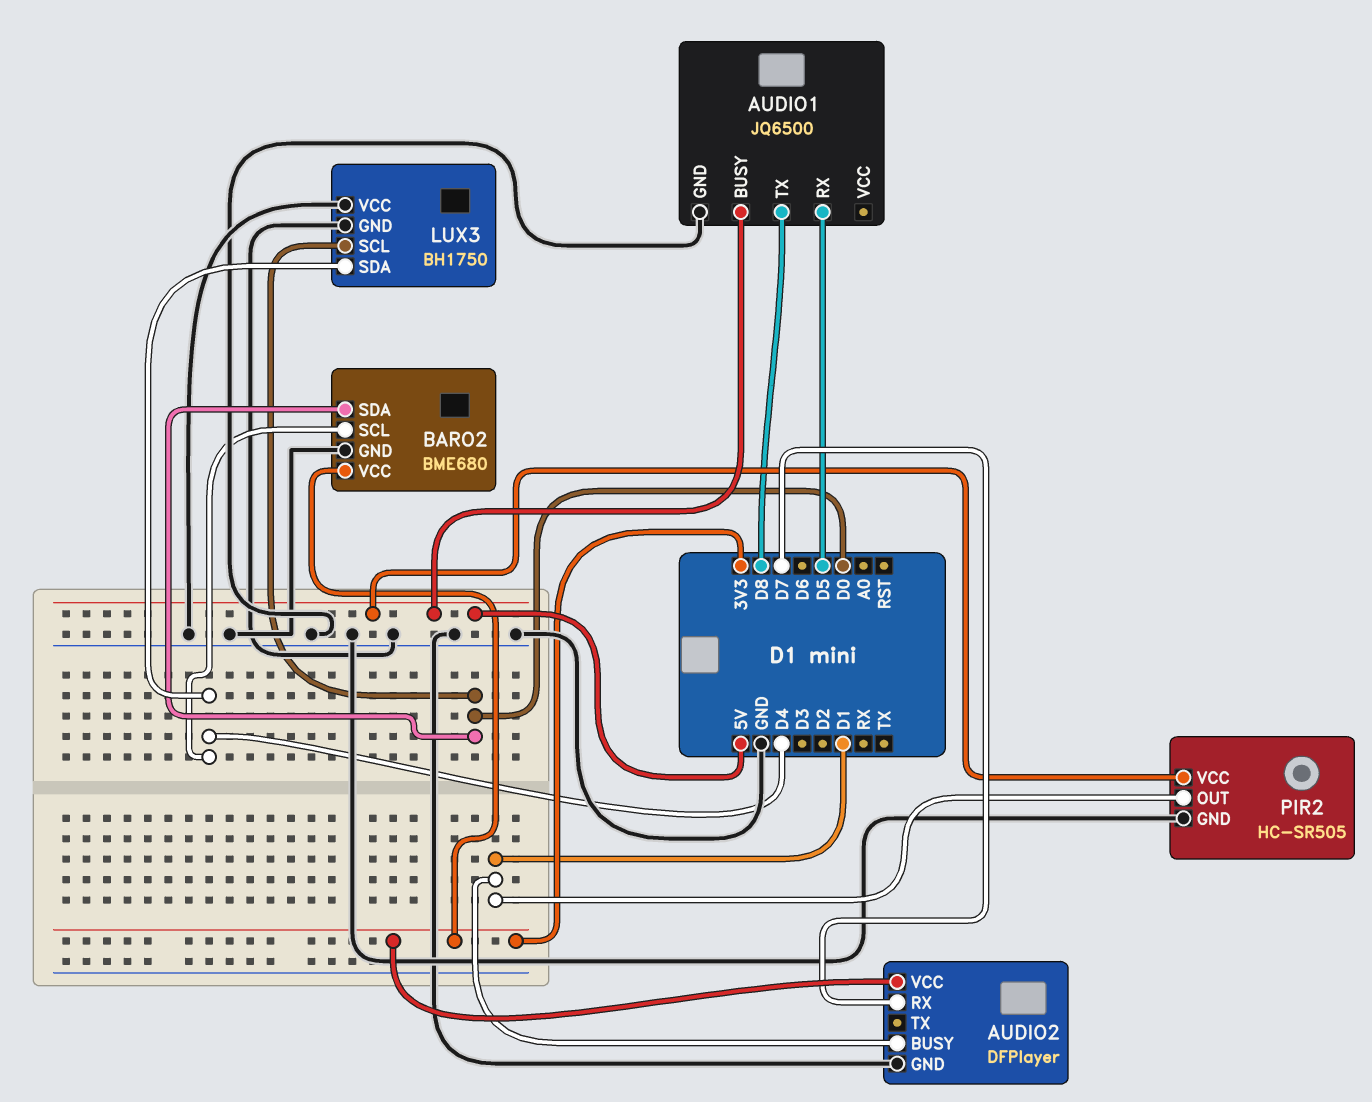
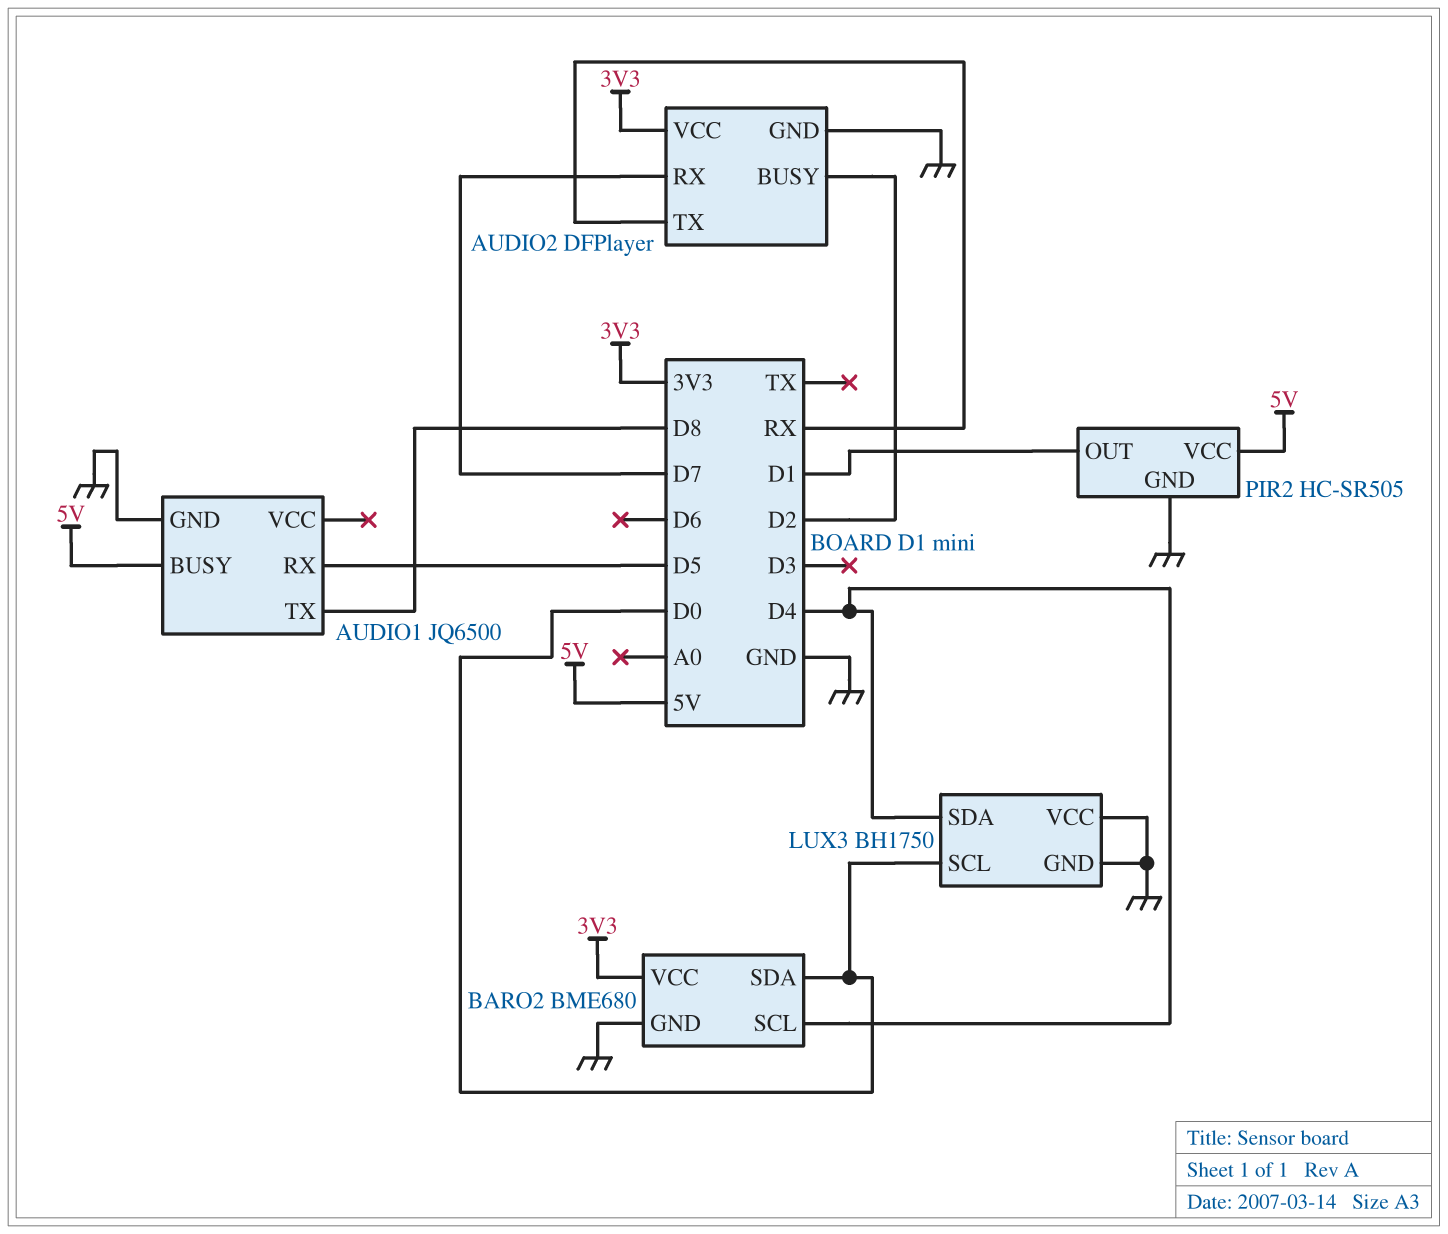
AUDIO2 pin BUSY: D1 -> D2
AUDIO2 pin TX: none -> RX

